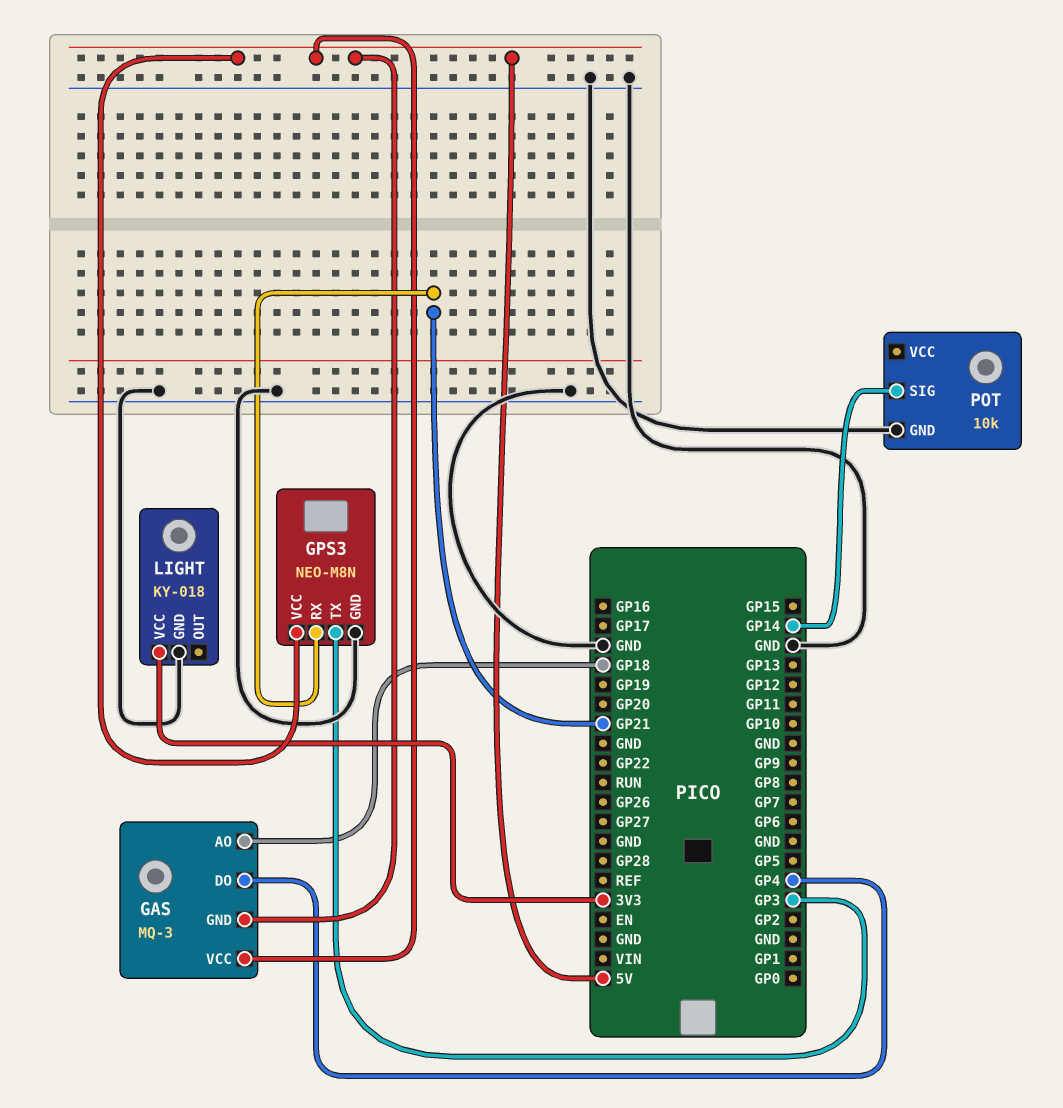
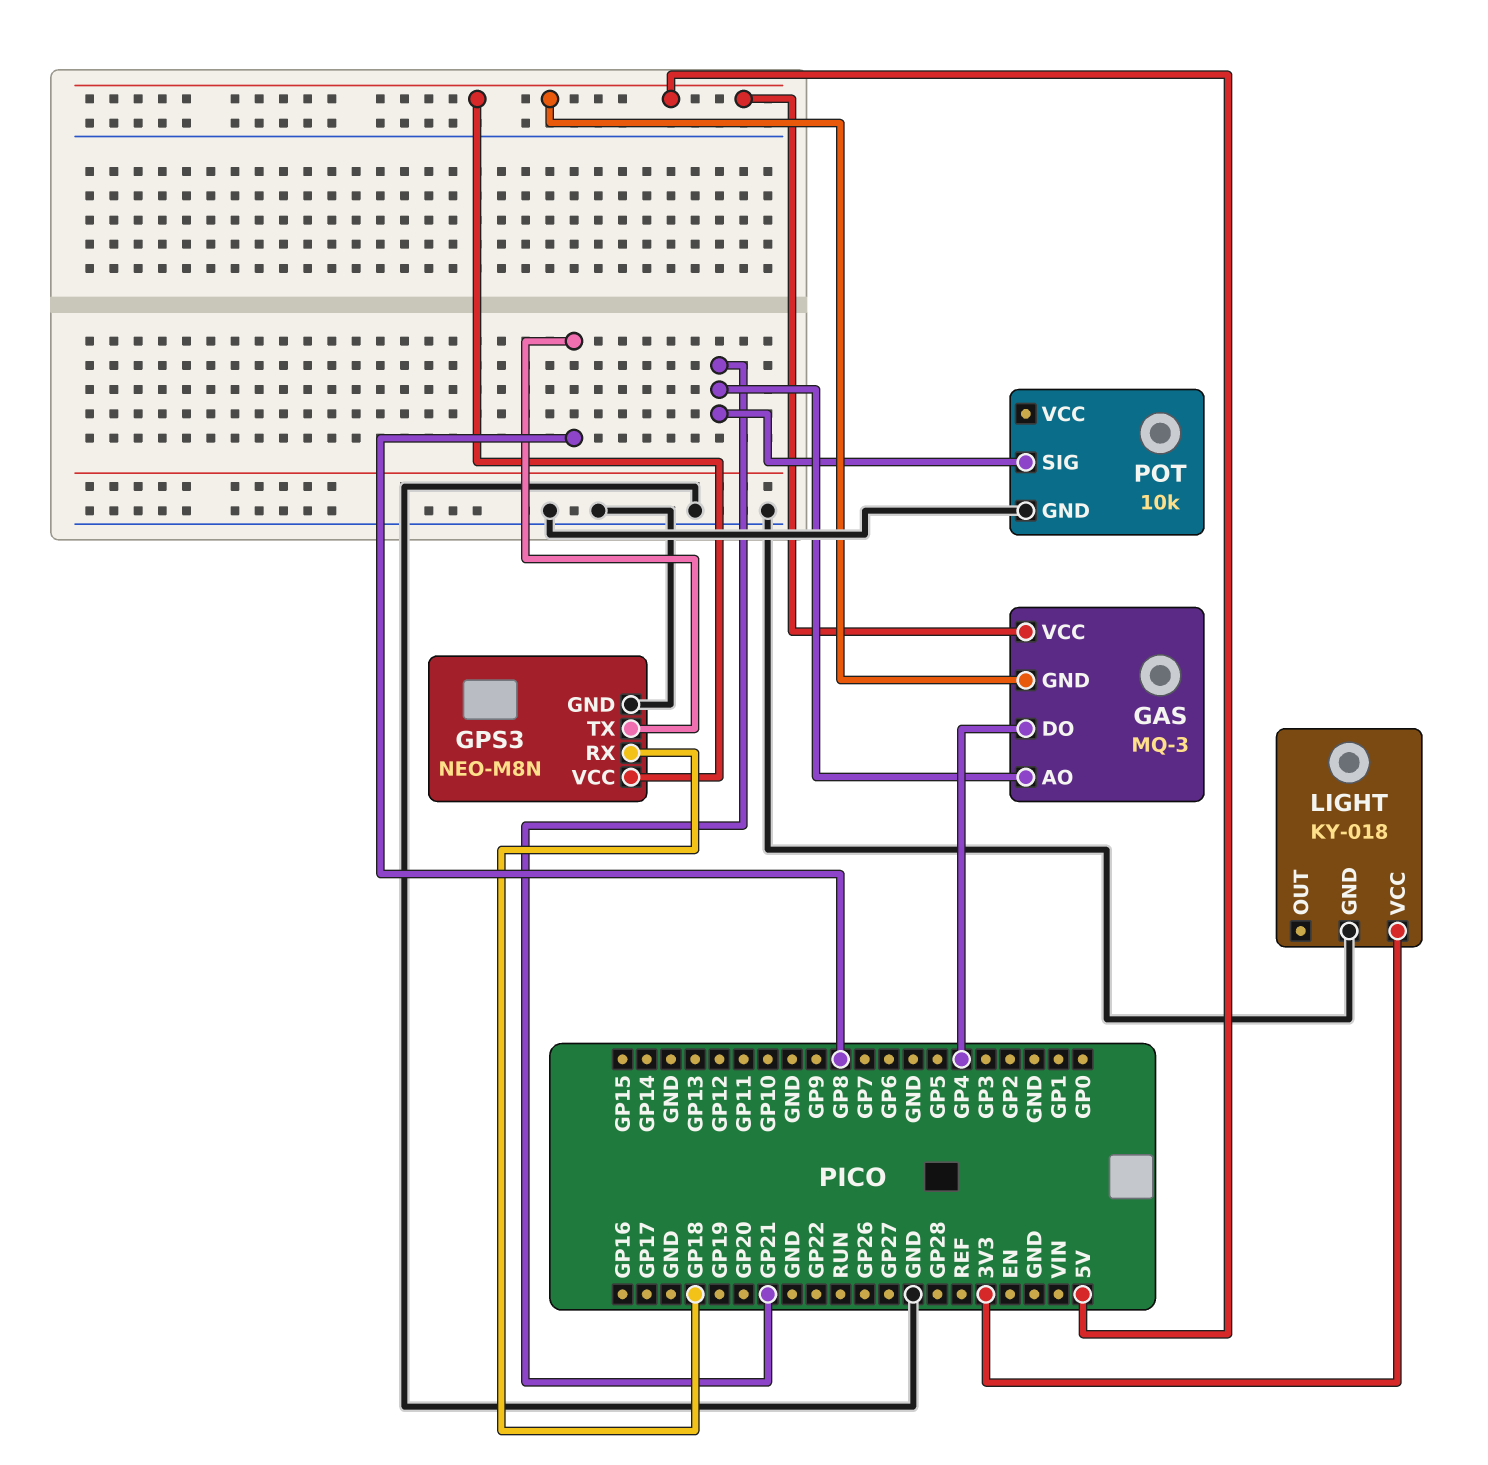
GAS pin AO: GP18 -> GP21
GPS3 pin RX: GP21 -> GP18
GPS3 pin TX: GP3 -> GP8
POT pin SIG: GP14 -> GP21

